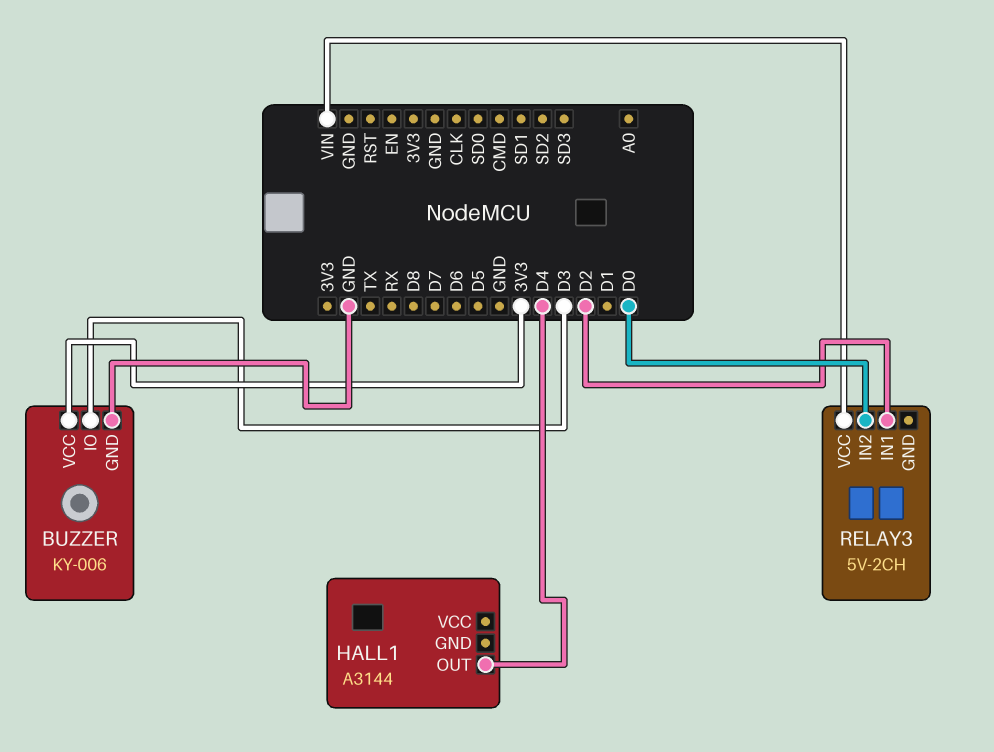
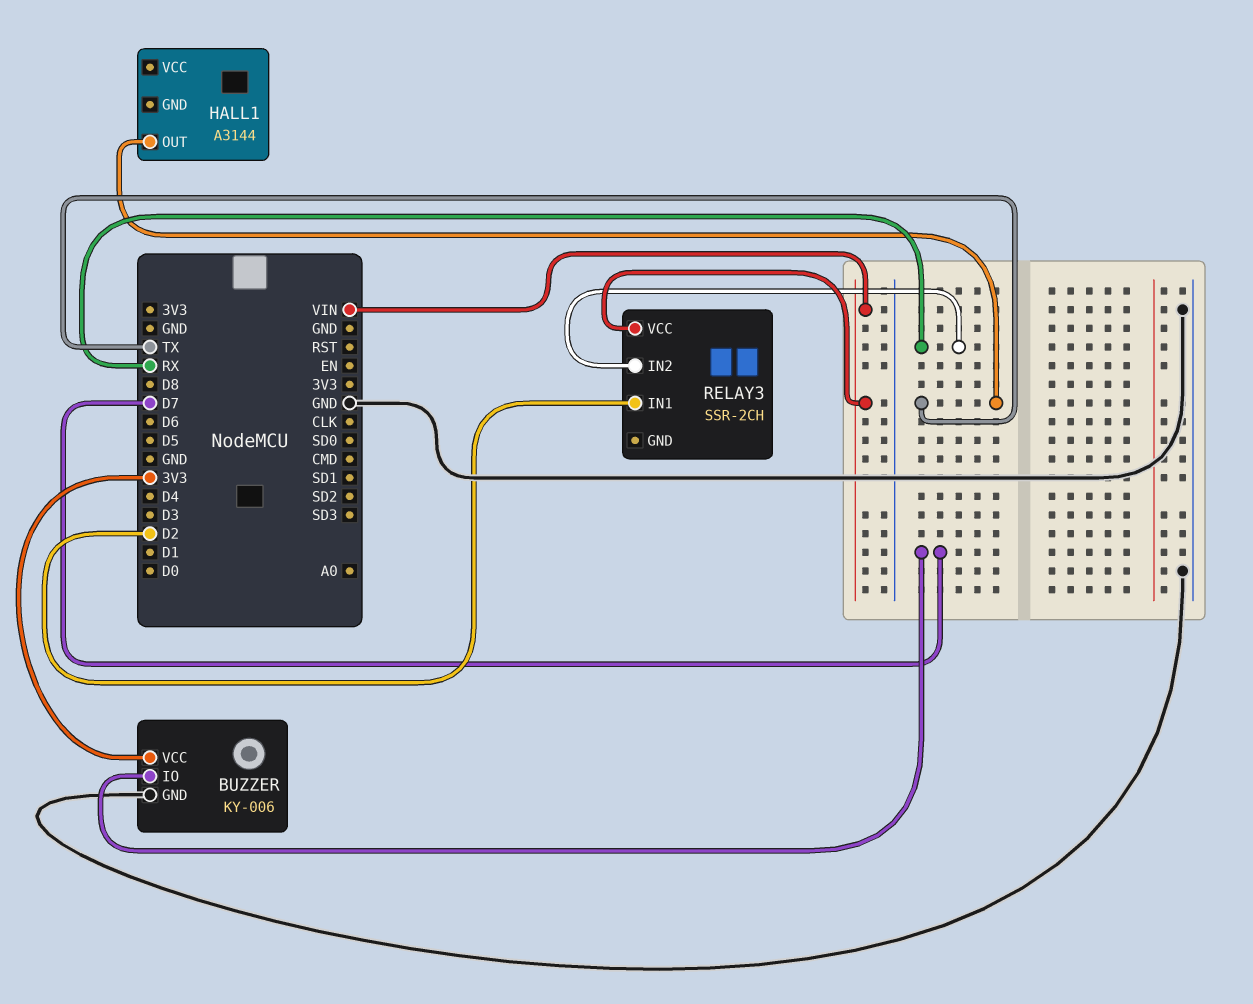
BUZZER pin IO: D3 -> D7
HALL1 pin OUT: D4 -> TX
RELAY3: 5V-2CH -> SSR-2CH
RELAY3 pin IN2: D0 -> RX

